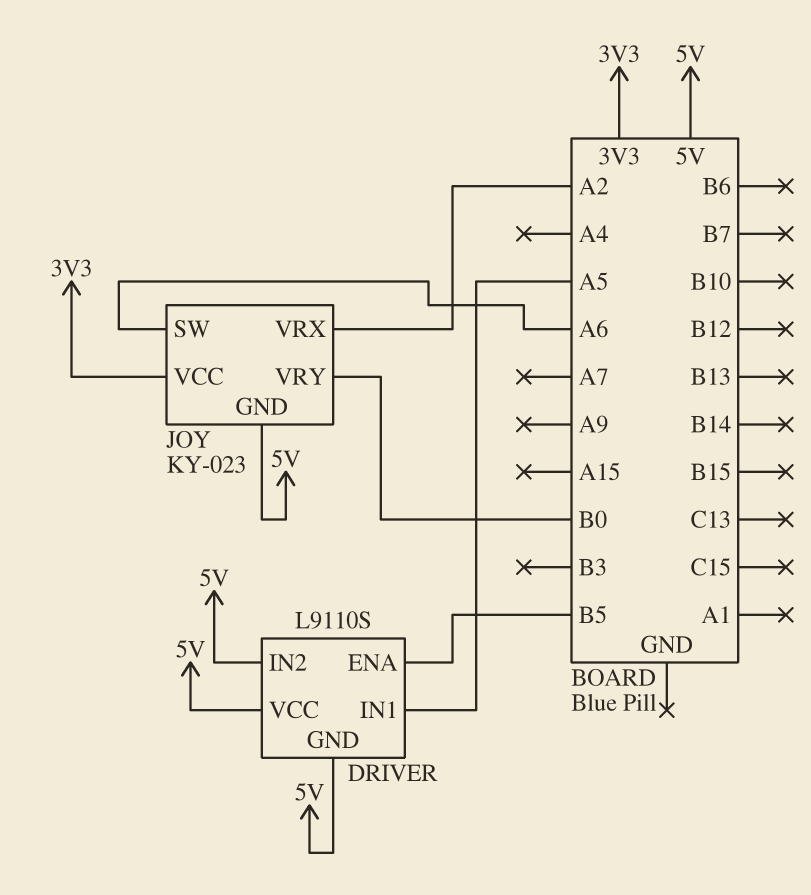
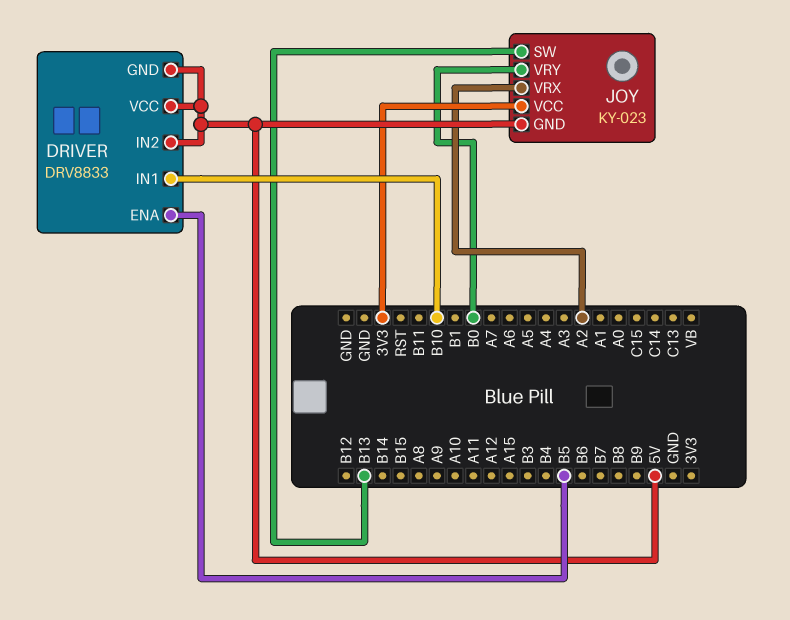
DRIVER: L9110S -> DRV8833
DRIVER pin IN1: A5 -> B10
JOY pin SW: A6 -> B13

